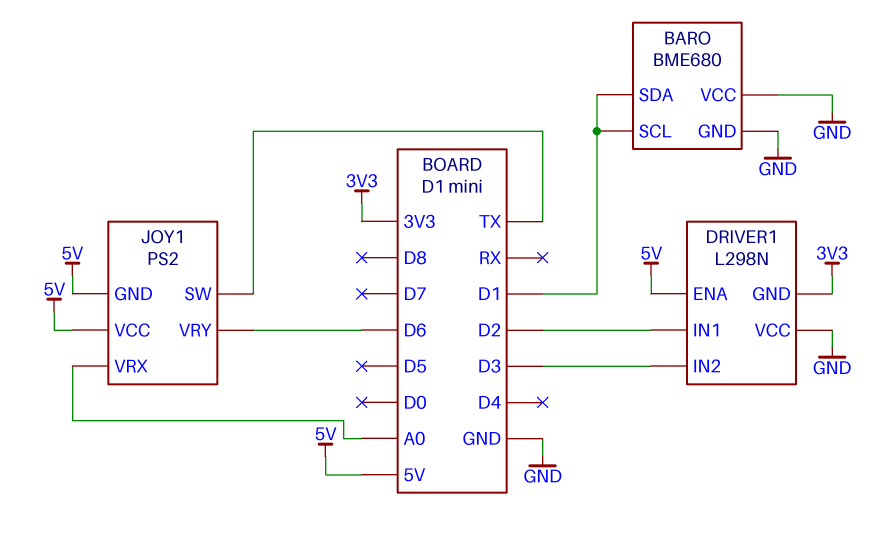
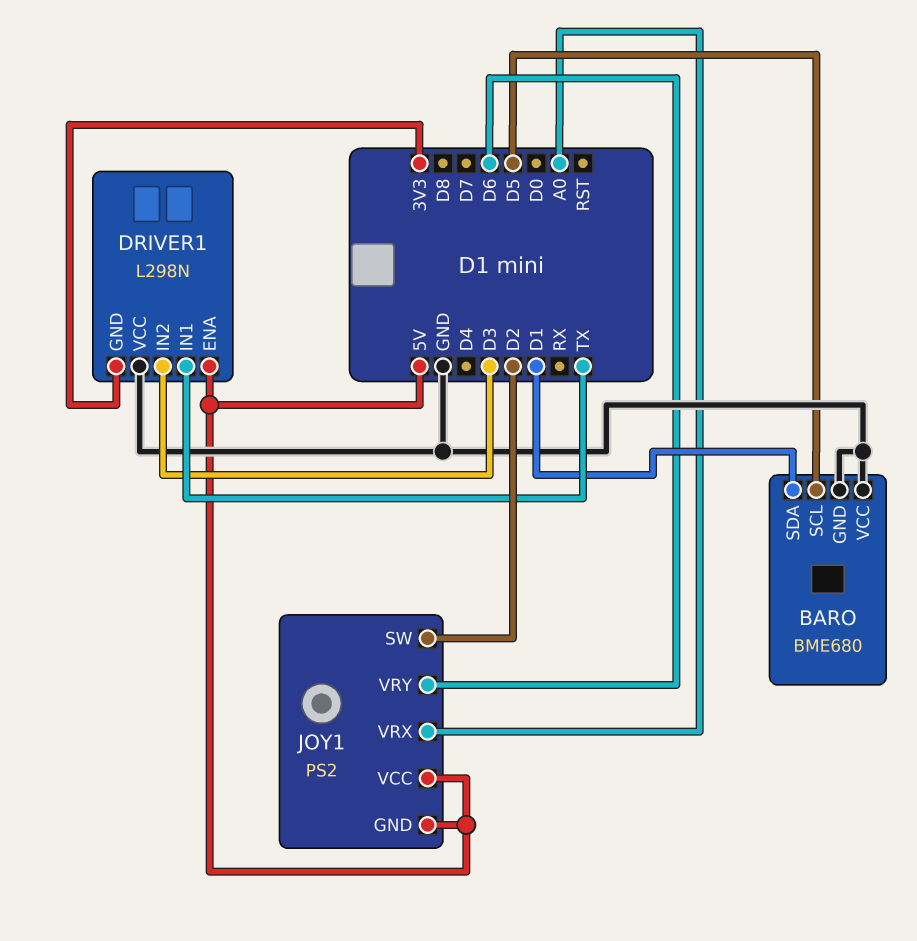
BARO pin SCL: D1 -> D5
DRIVER1 pin IN1: D2 -> TX
JOY1 pin SW: TX -> D2

